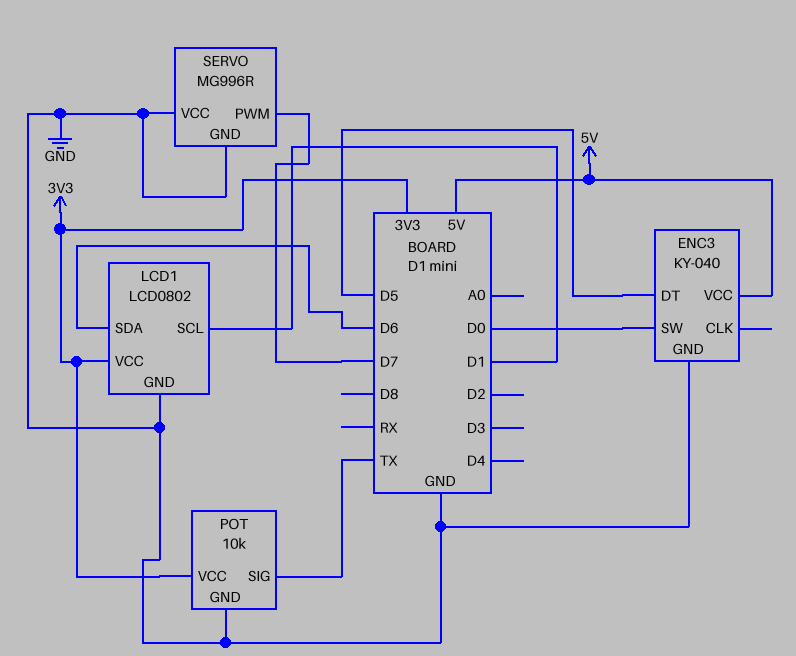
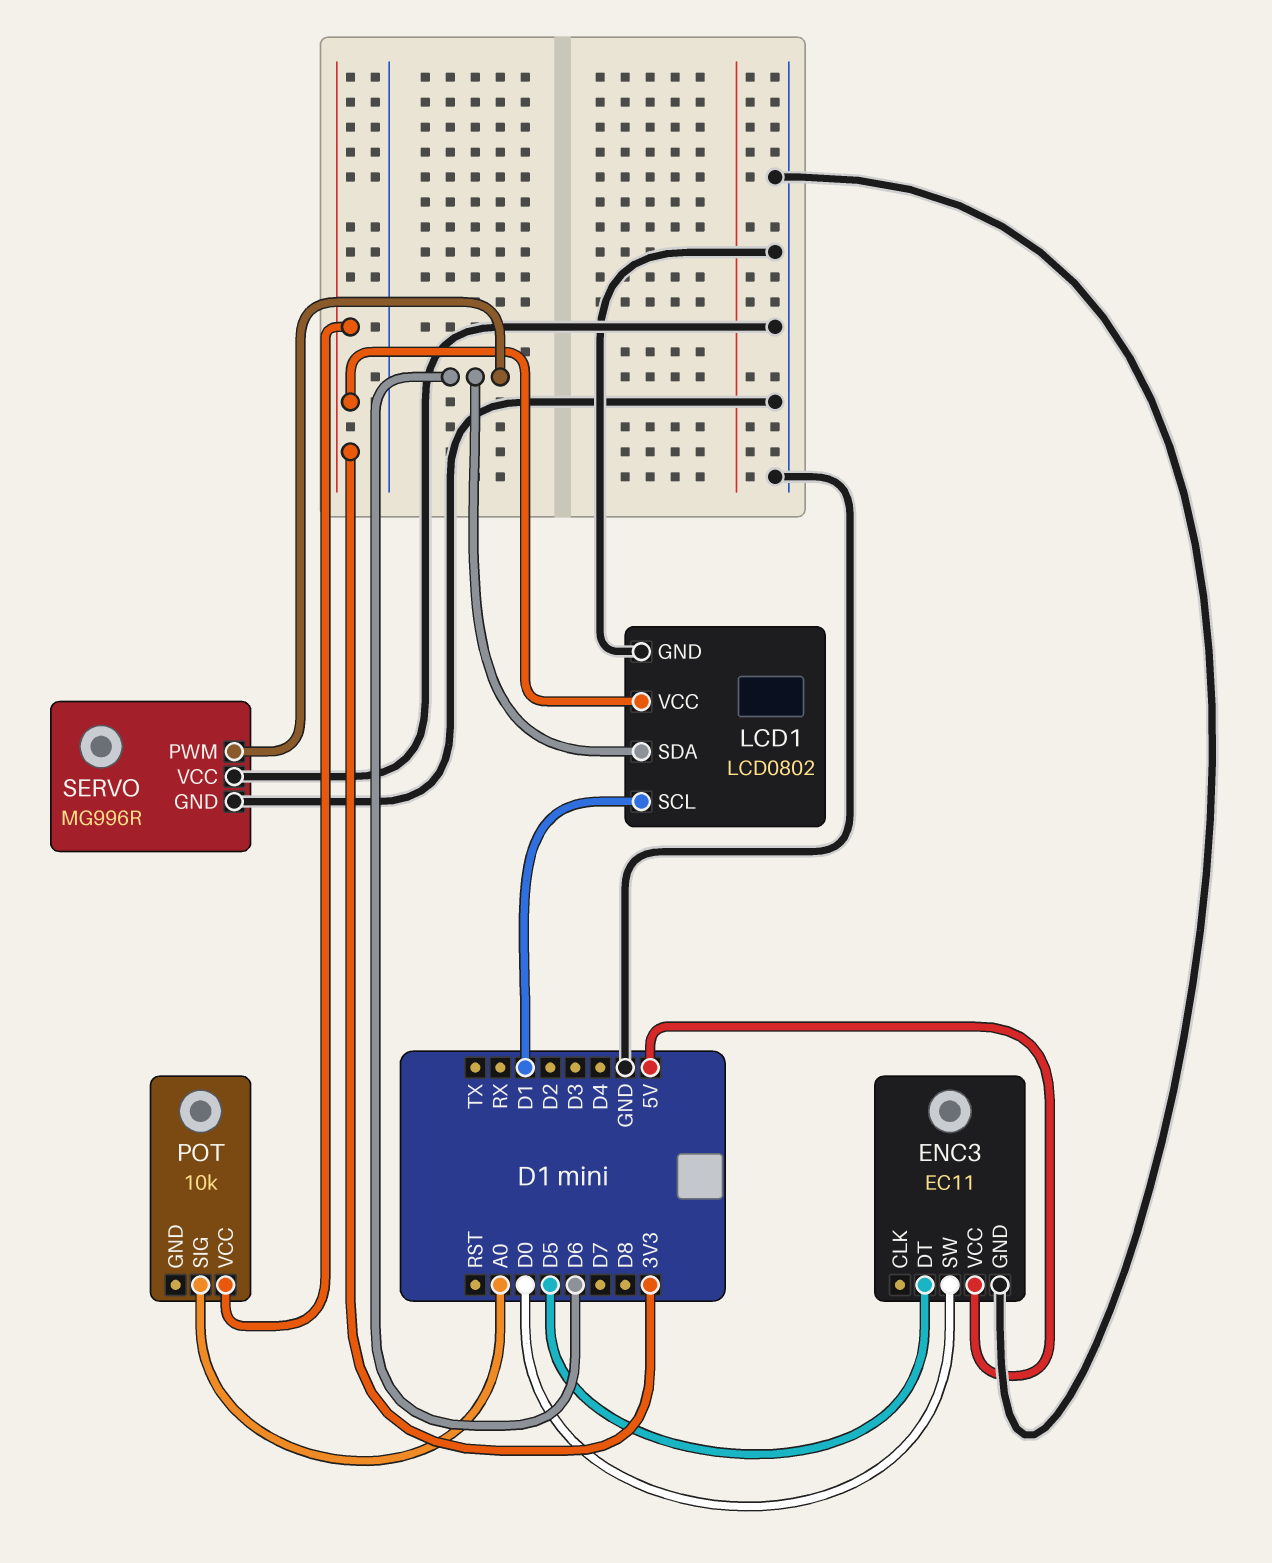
ENC3: KY-040 -> EC11
POT pin GND: GND -> none
POT pin SIG: TX -> A0
SERVO pin PWM: D7 -> D6

